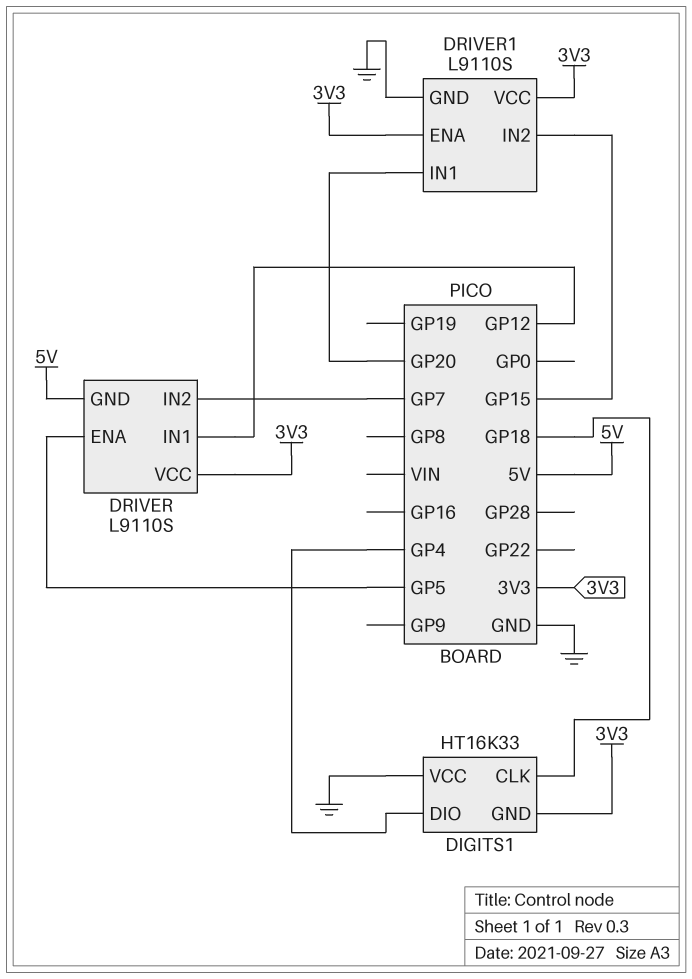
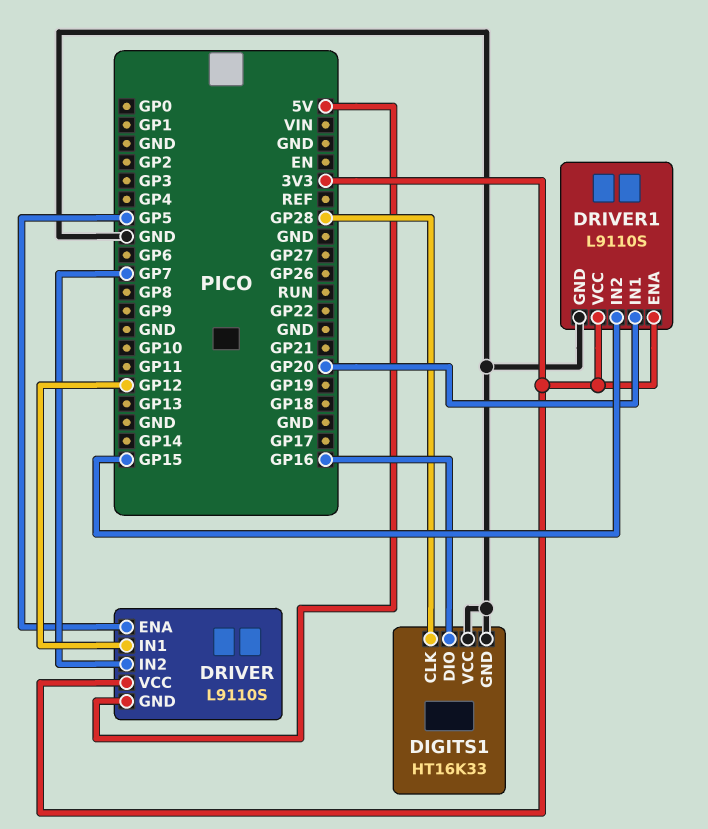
DIGITS1 pin CLK: GP18 -> GP28
DIGITS1 pin DIO: GP4 -> GP16
DIGITS1 pin GND: 3V3 -> GND

